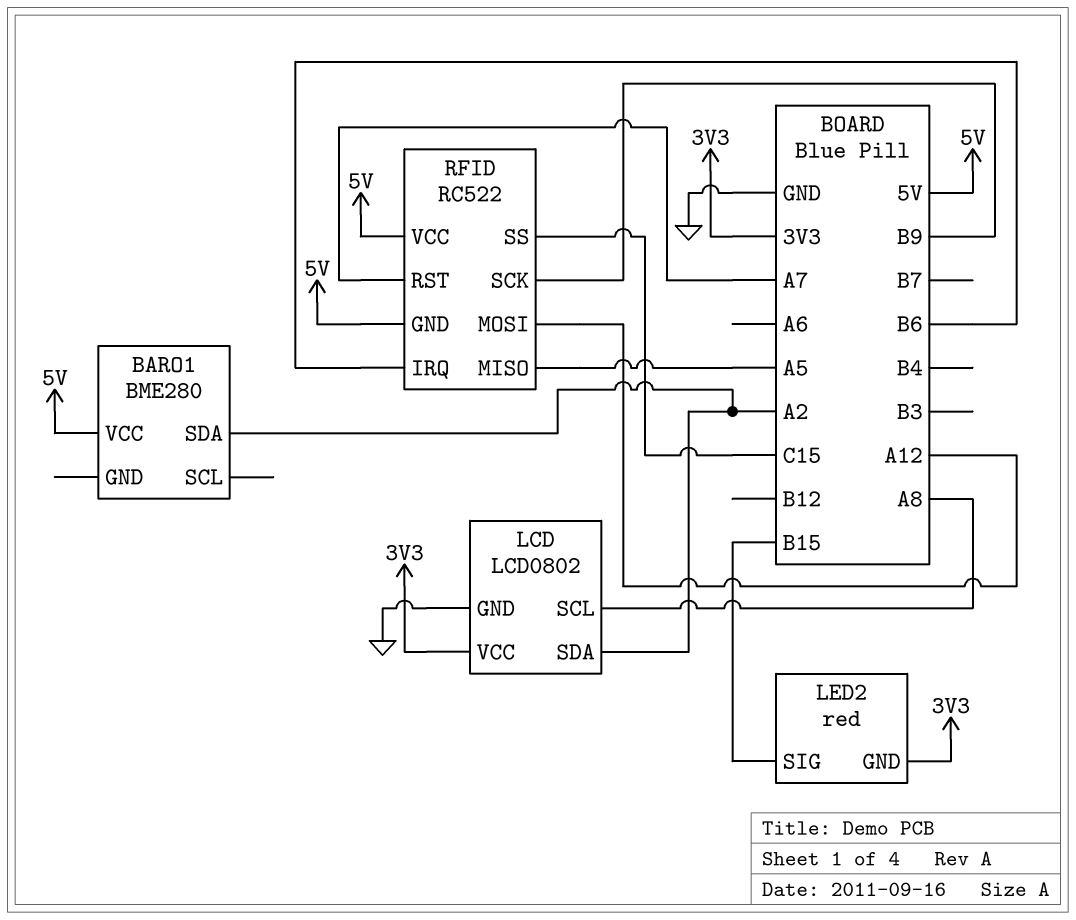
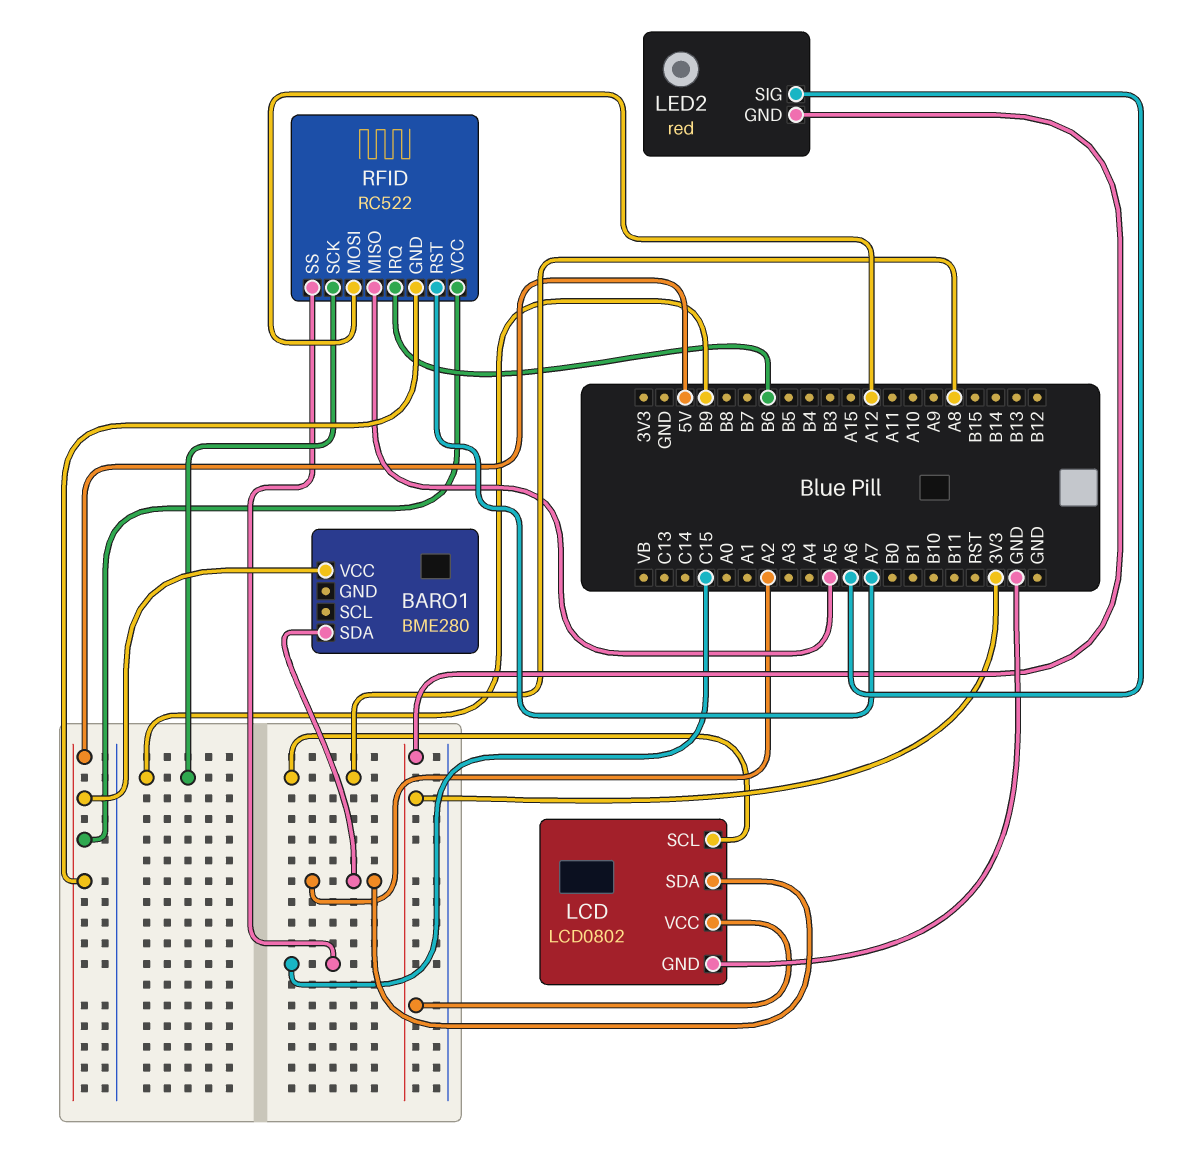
LED2 pin SIG: B15 -> A6

